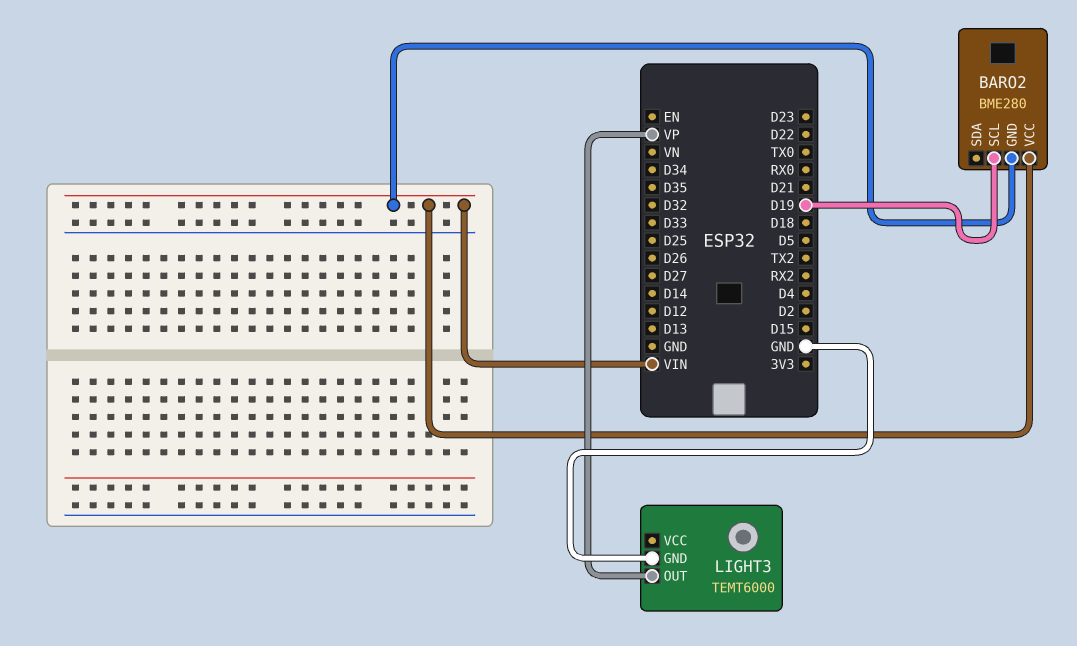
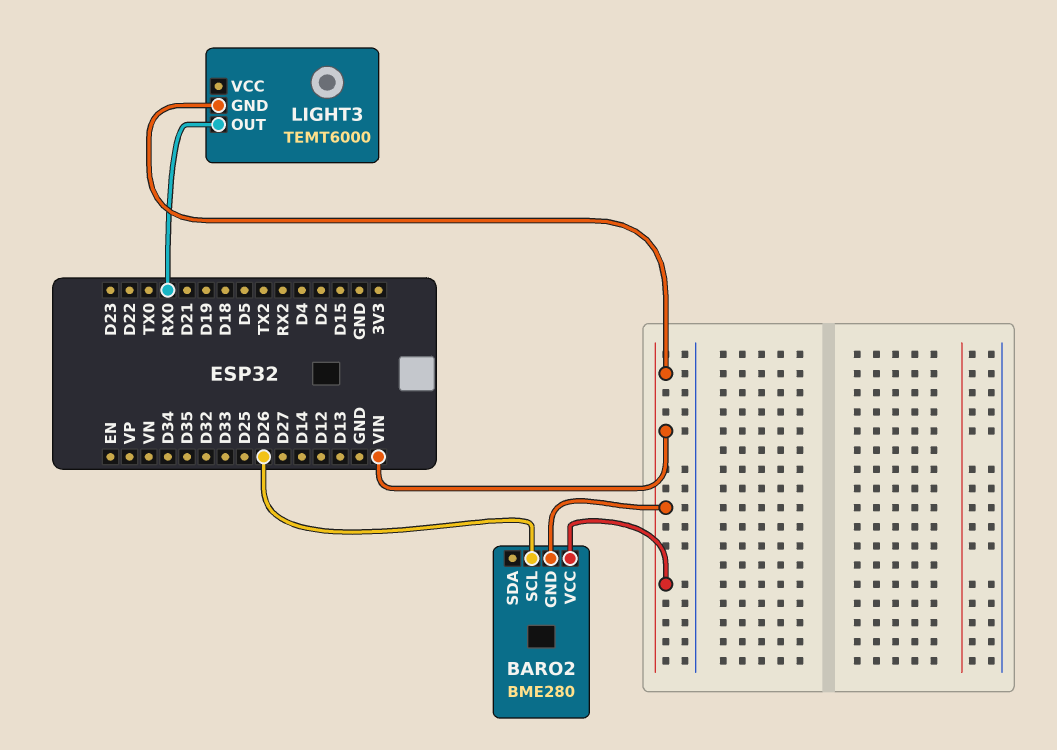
BARO2 pin SCL: D19 -> D26
LIGHT3 pin GND: GND -> VIN
LIGHT3 pin OUT: VP -> RX0

